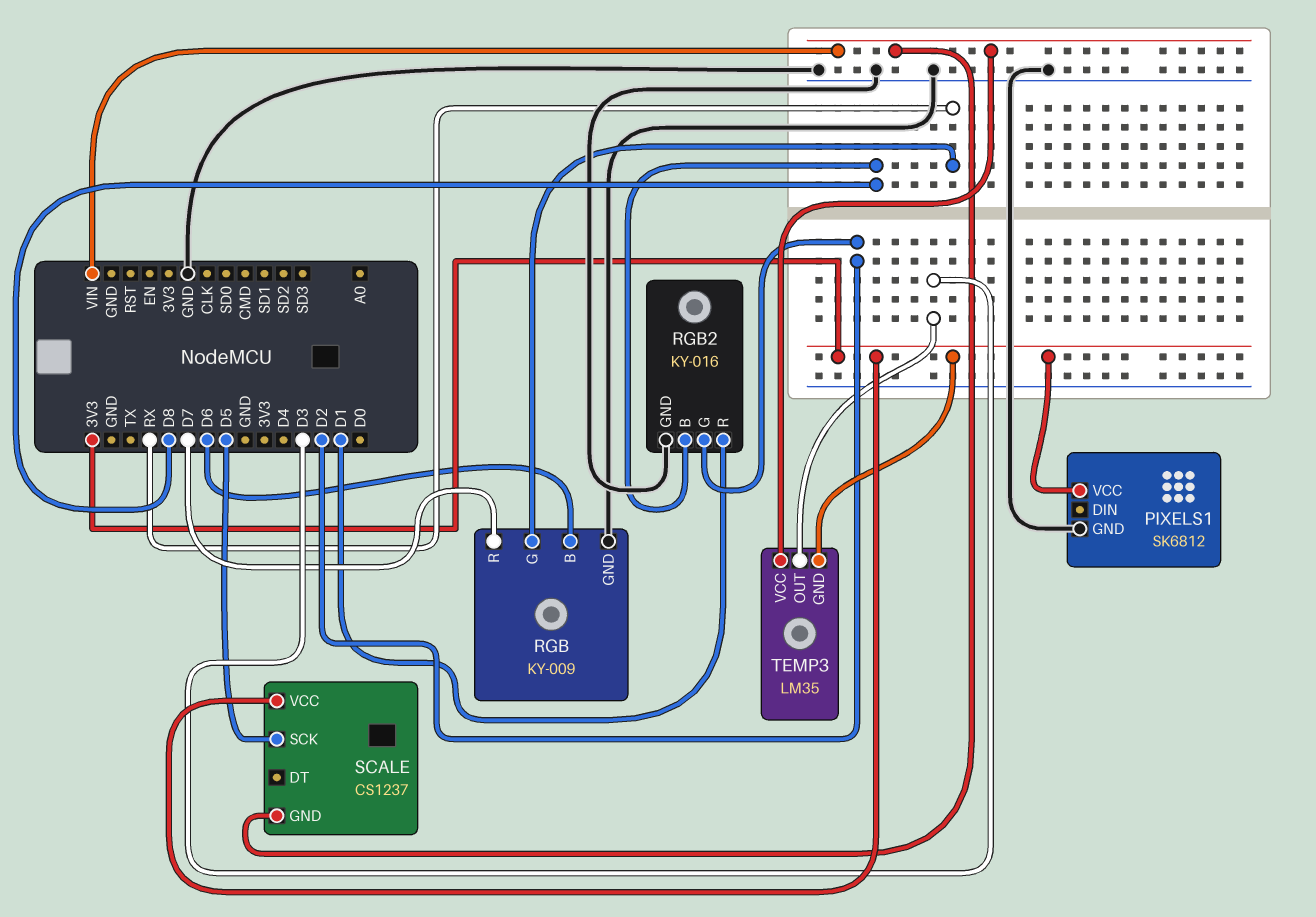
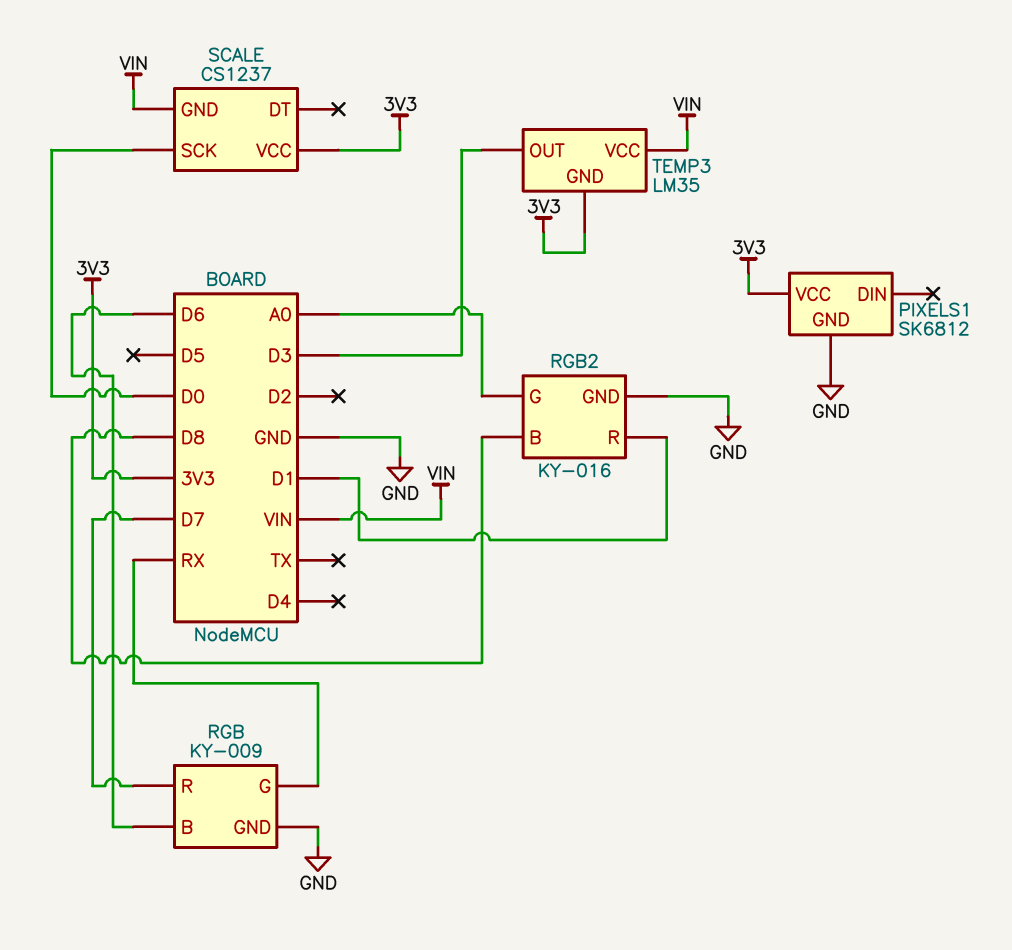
RGB2 pin G: D2 -> A0
SCALE pin SCK: D5 -> D0

